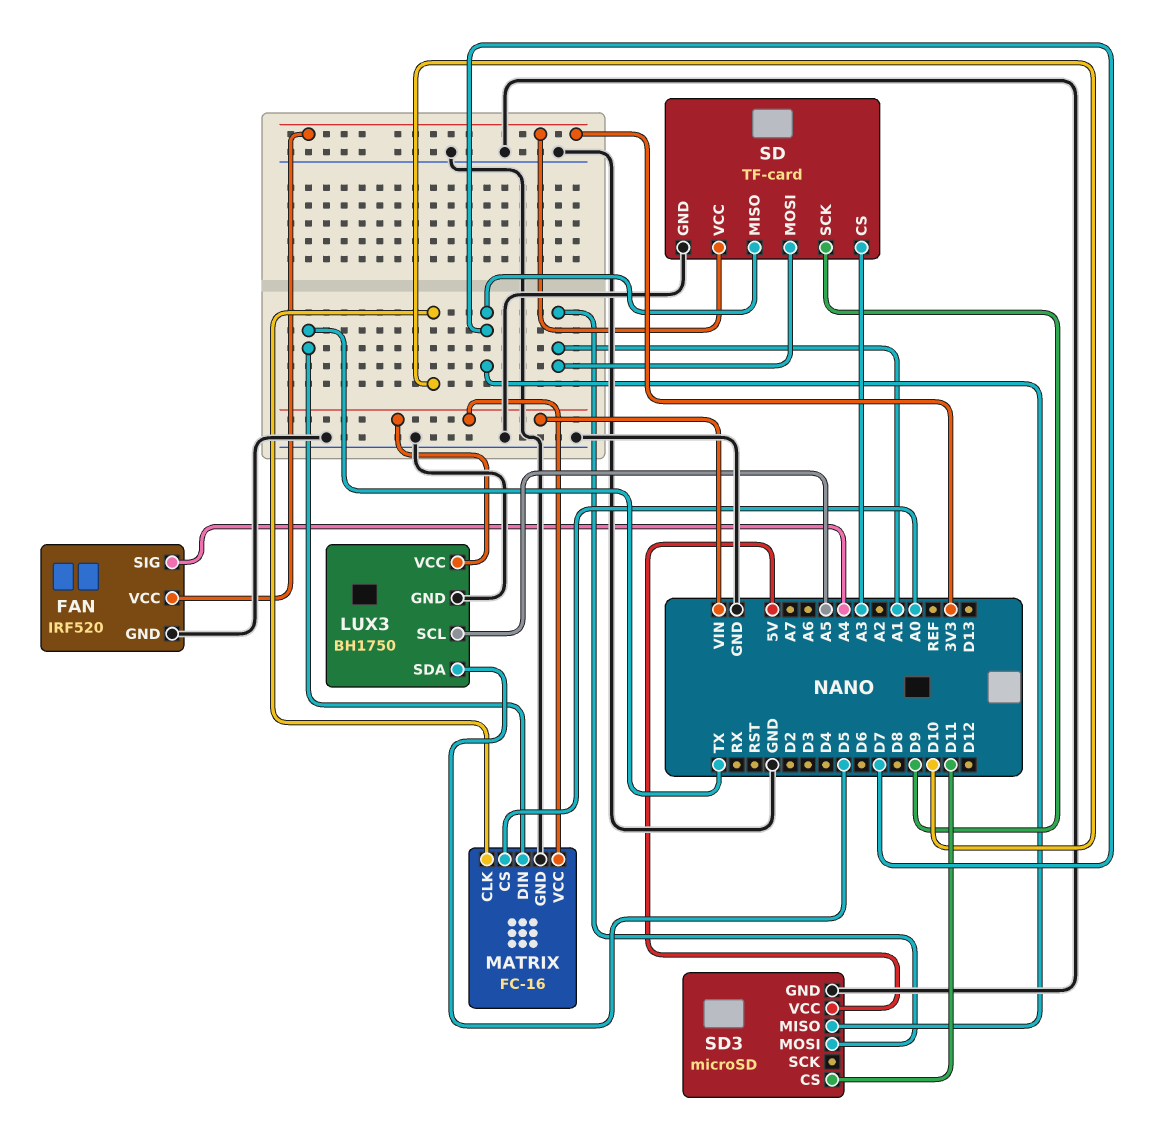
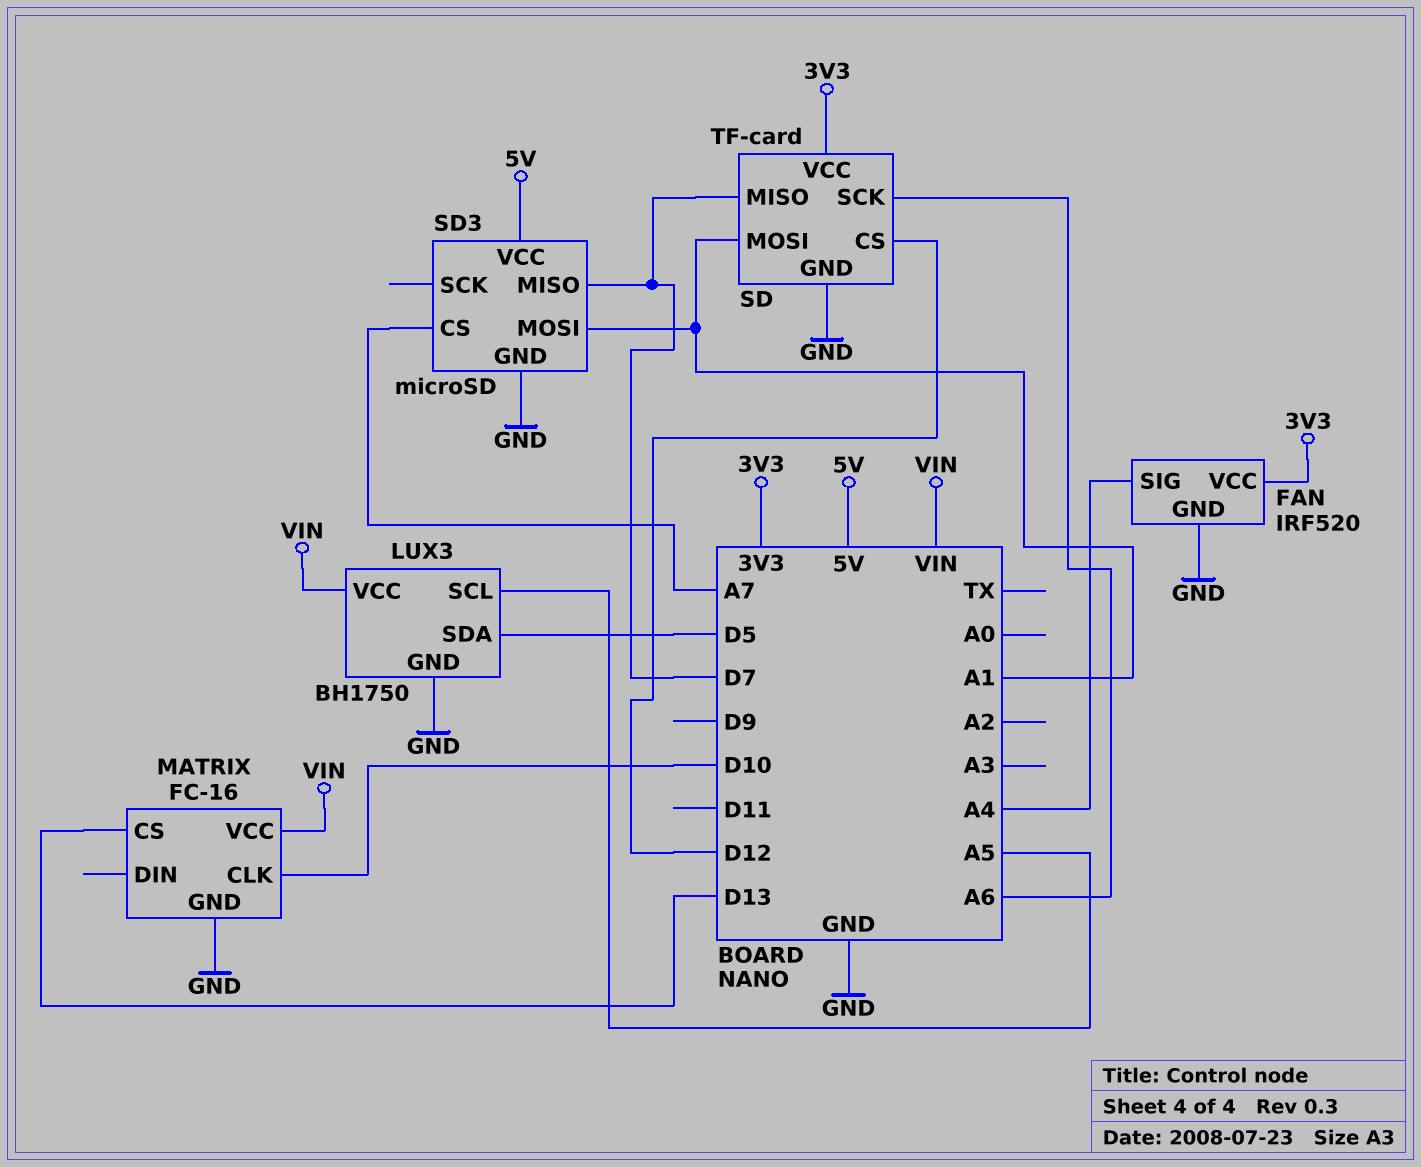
MATRIX pin CS: A0 -> D13
MATRIX pin DIN: TX -> none
SD pin CS: A3 -> D12
SD pin SCK: D9 -> A6
SD3 pin CS: D11 -> A7

